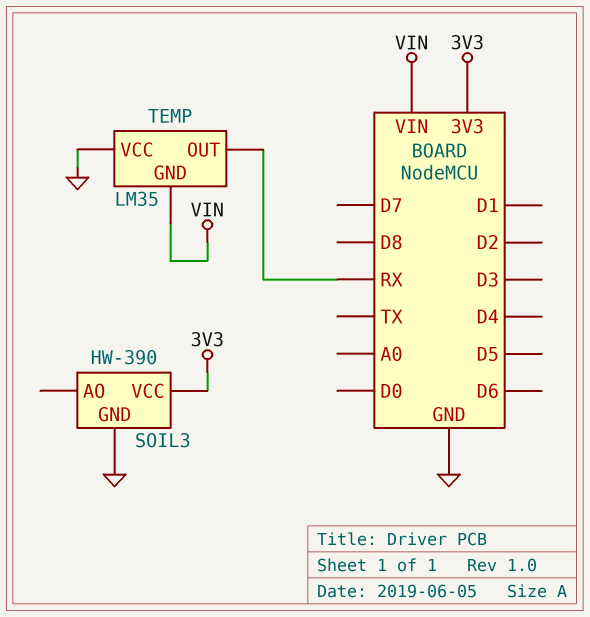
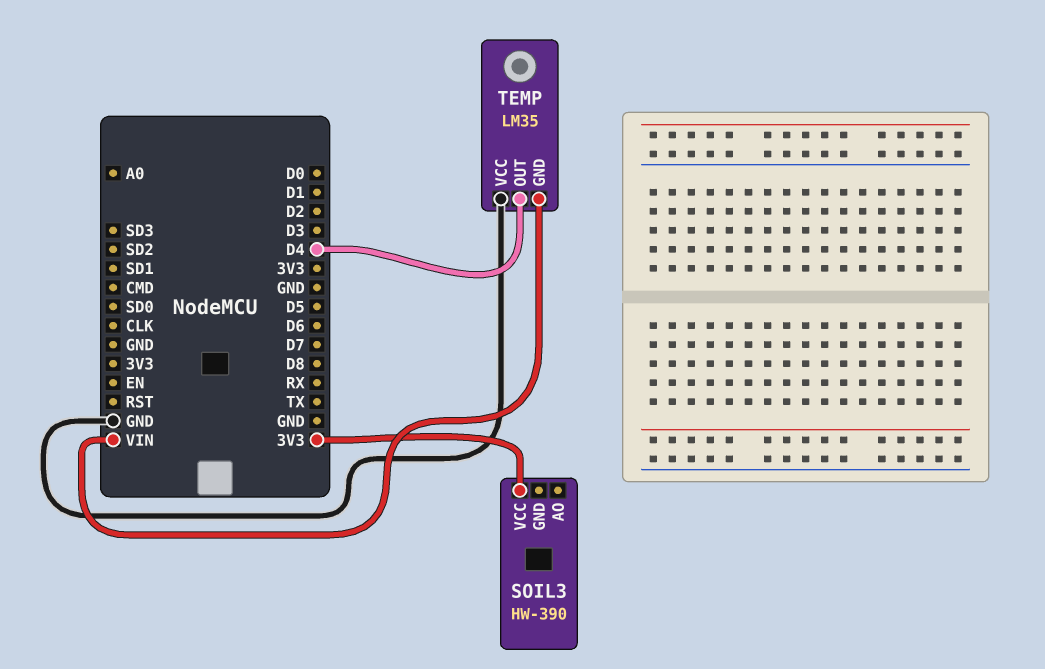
SOIL3 pin GND: GND -> none
TEMP pin OUT: RX -> D4

